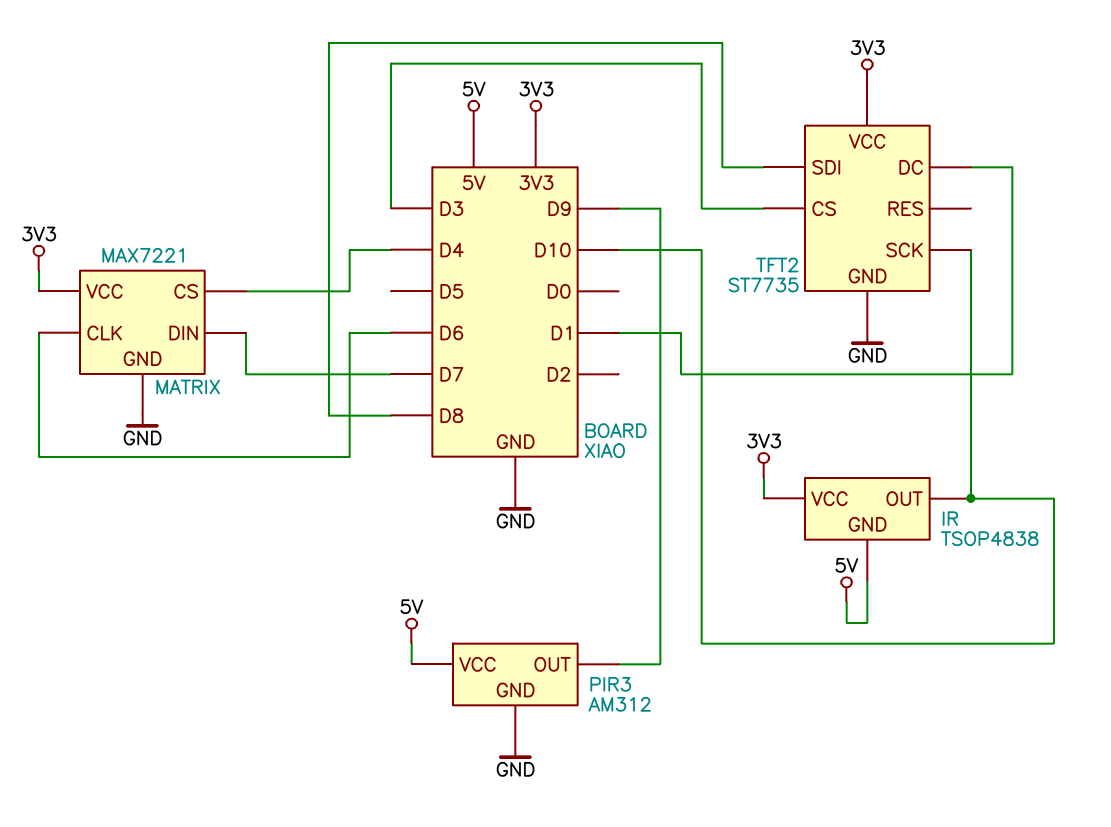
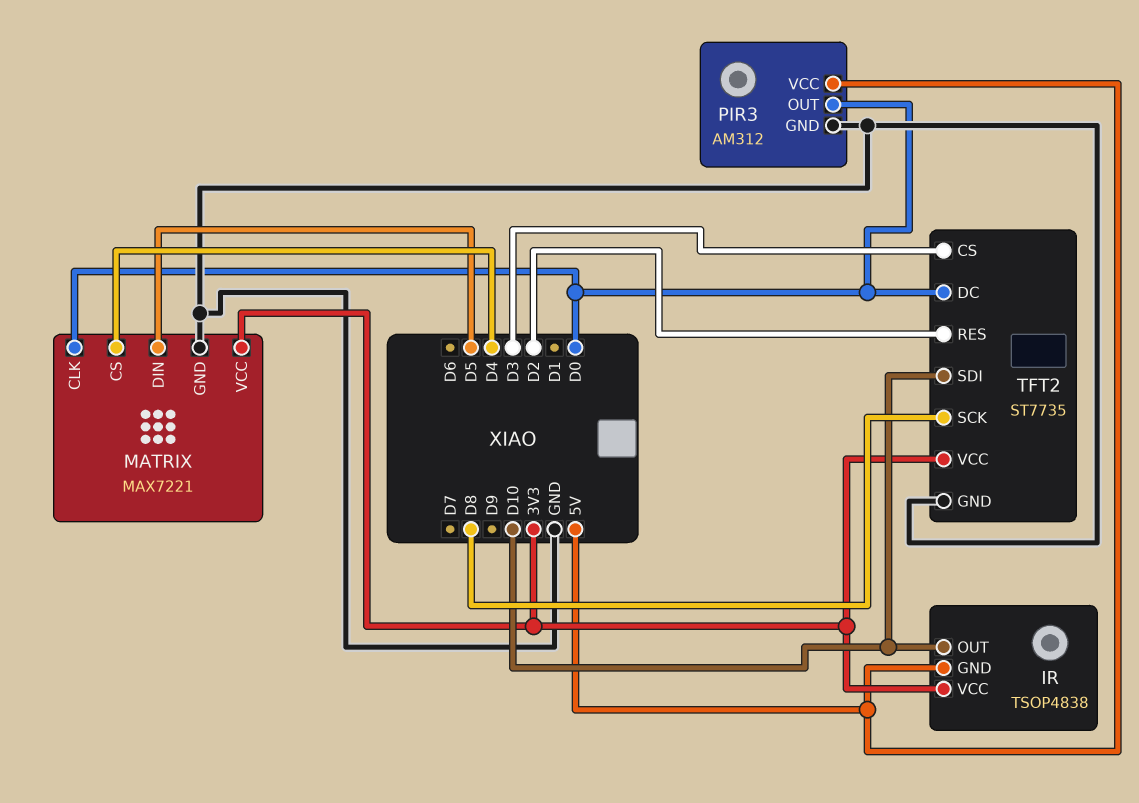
MATRIX pin CLK: D6 -> D0
MATRIX pin DIN: D7 -> D5
PIR3 pin OUT: D9 -> D0
TFT2 pin DC: D1 -> D0
TFT2 pin RES: none -> D2
TFT2 pin SCK: D10 -> D8
TFT2 pin SDI: D8 -> D10

